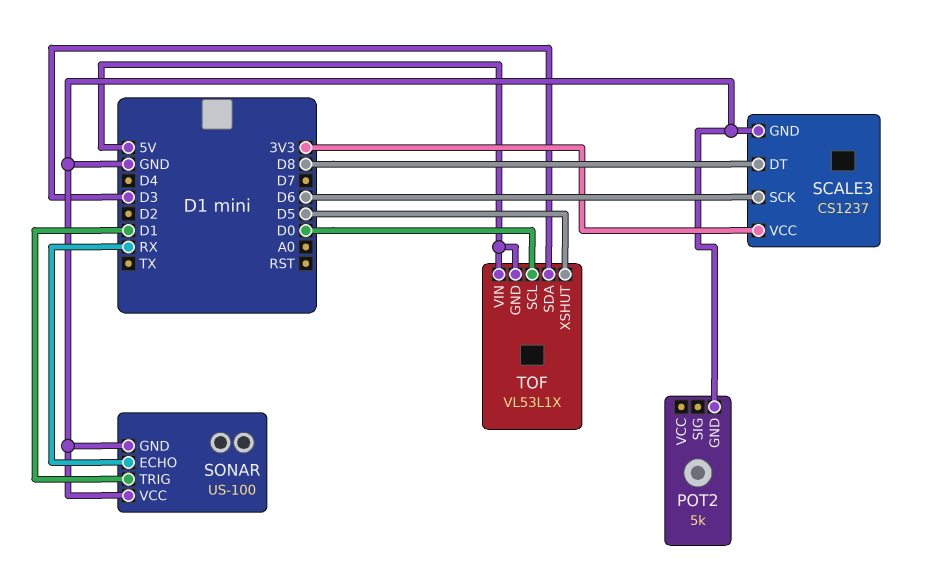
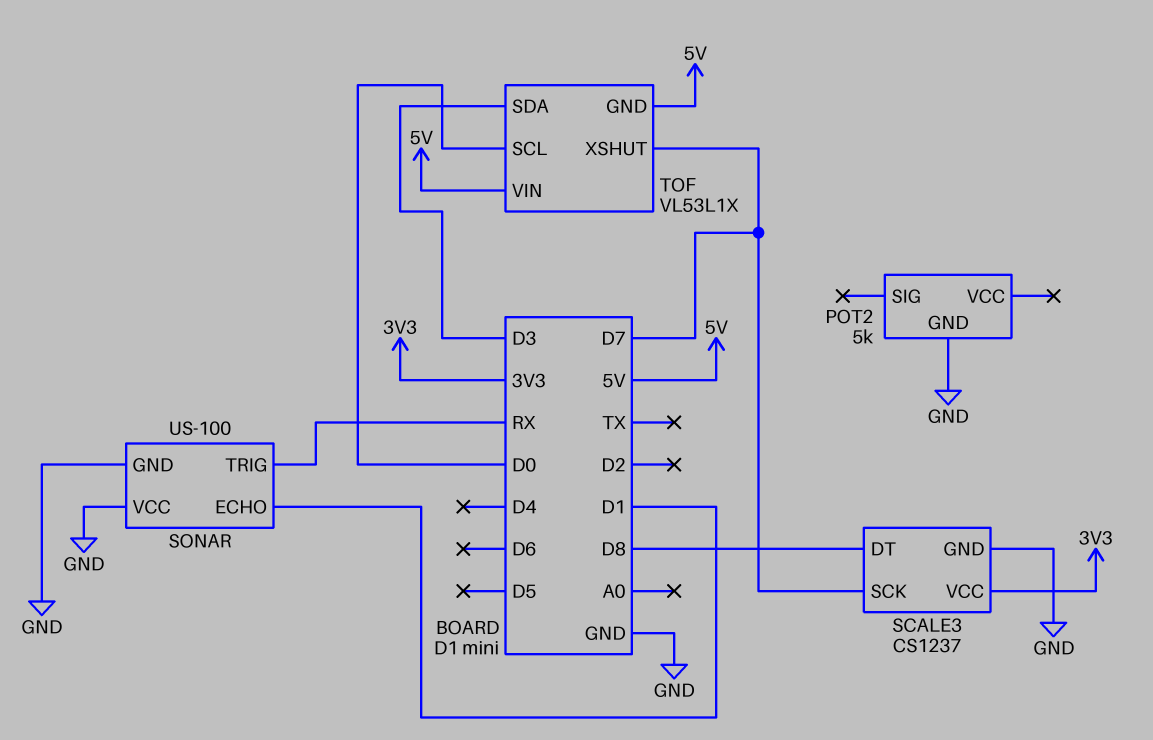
SCALE3 pin SCK: D6 -> D7
SONAR pin ECHO: RX -> D1
SONAR pin TRIG: D1 -> RX
TOF pin XSHUT: D5 -> D7

